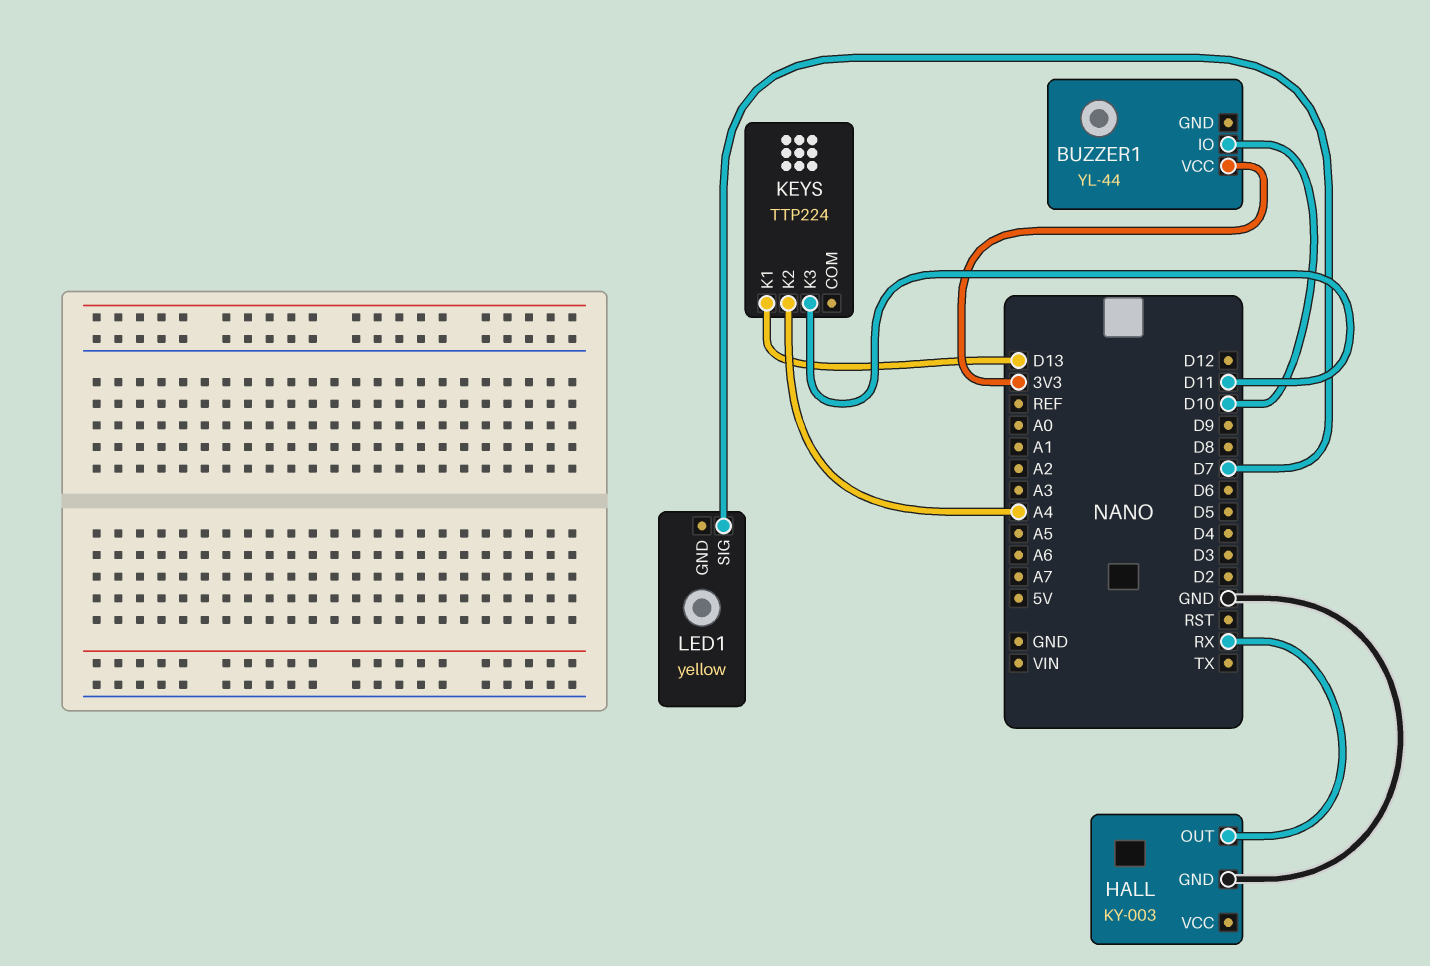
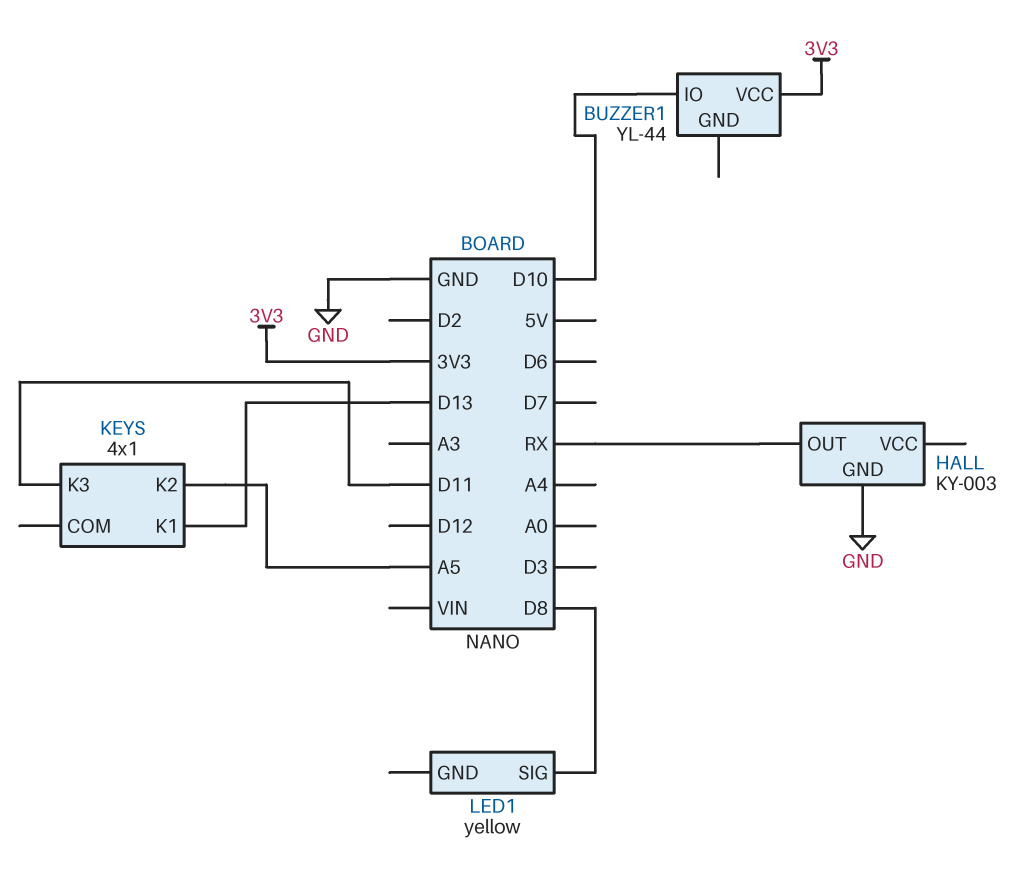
KEYS: TTP224 -> 4x1
KEYS pin K2: A4 -> A5
LED1 pin SIG: D7 -> D8

